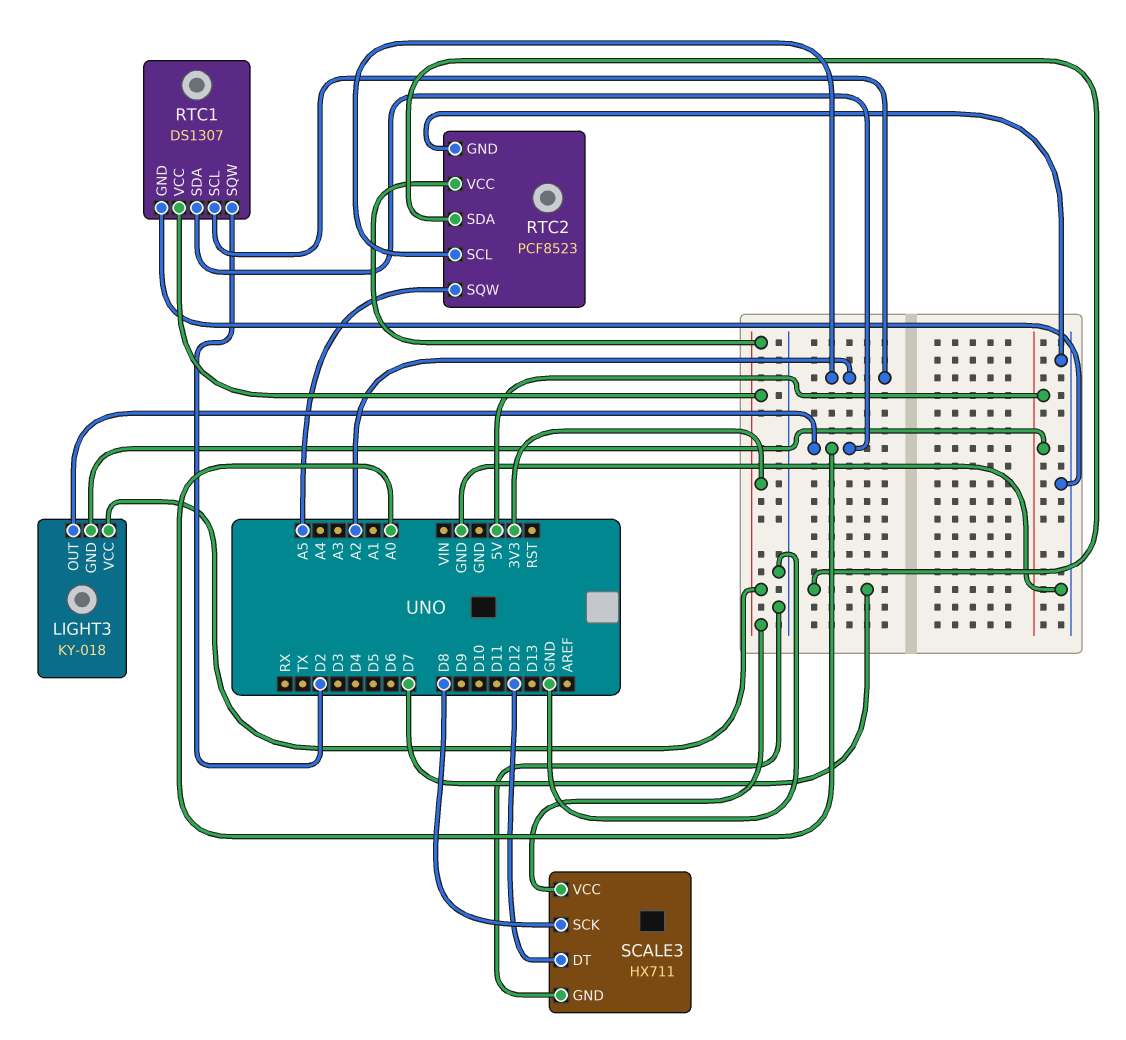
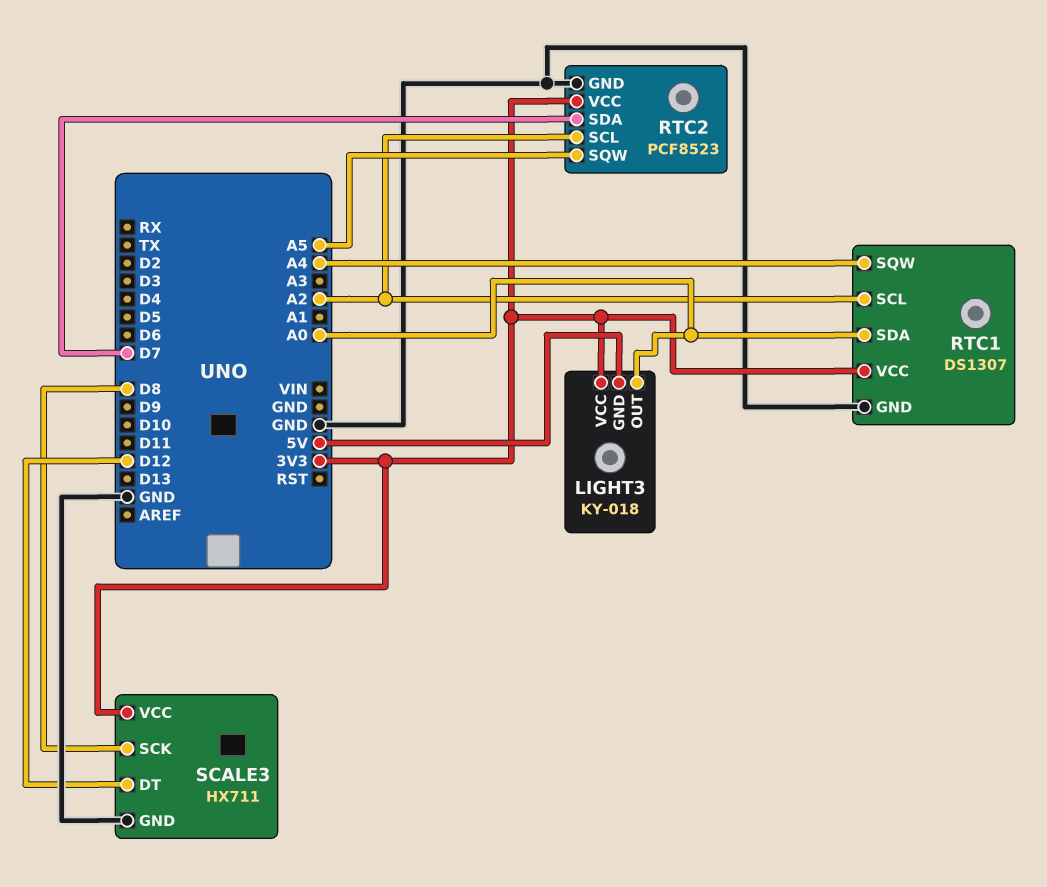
RTC1 pin SQW: D2 -> A4

